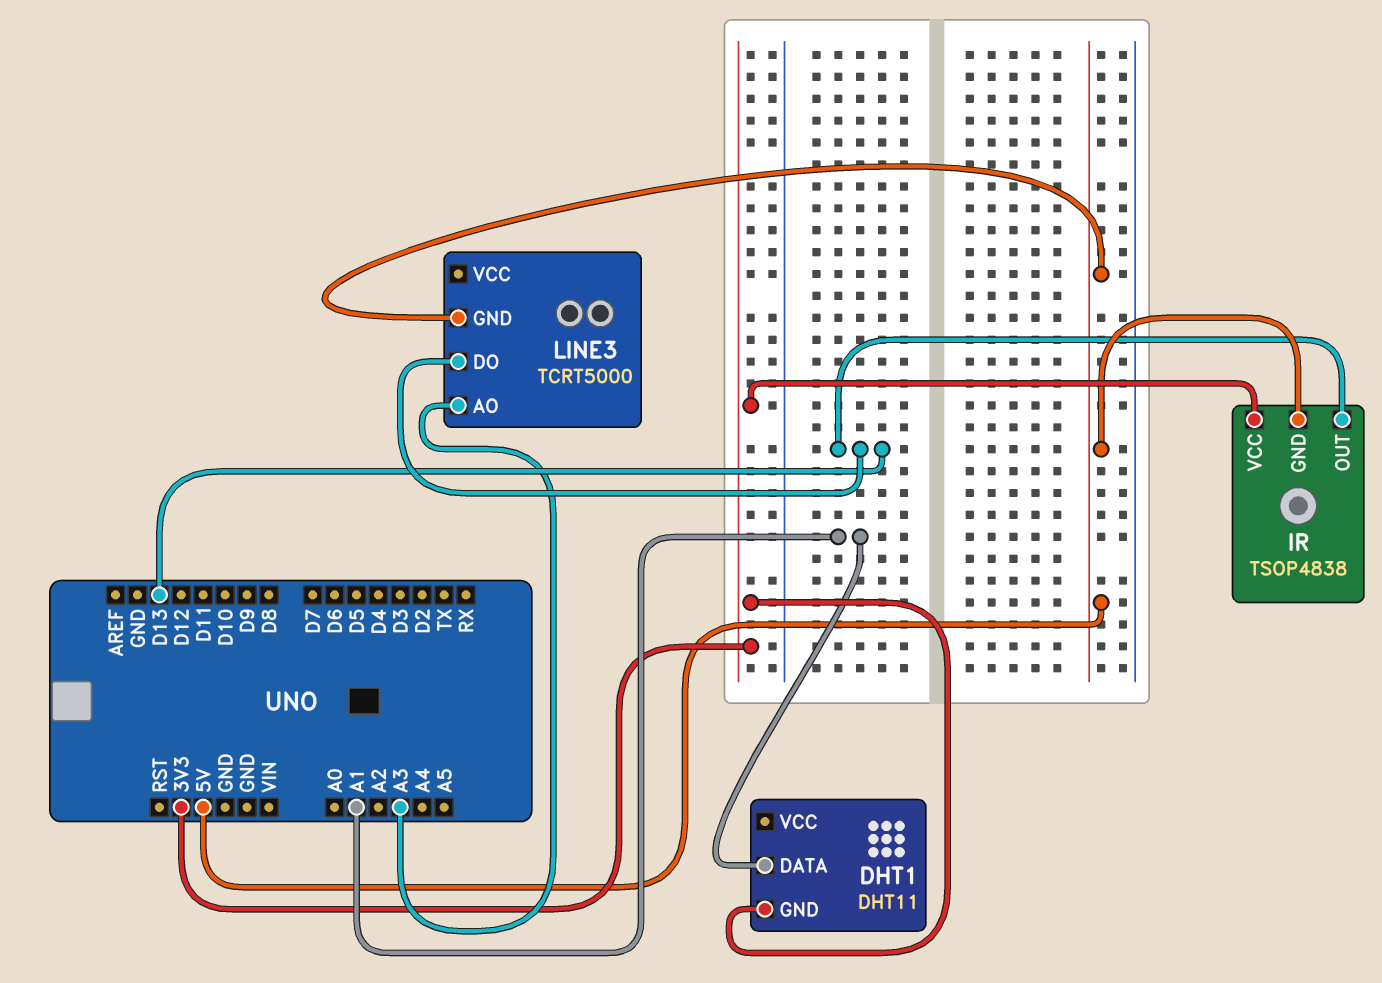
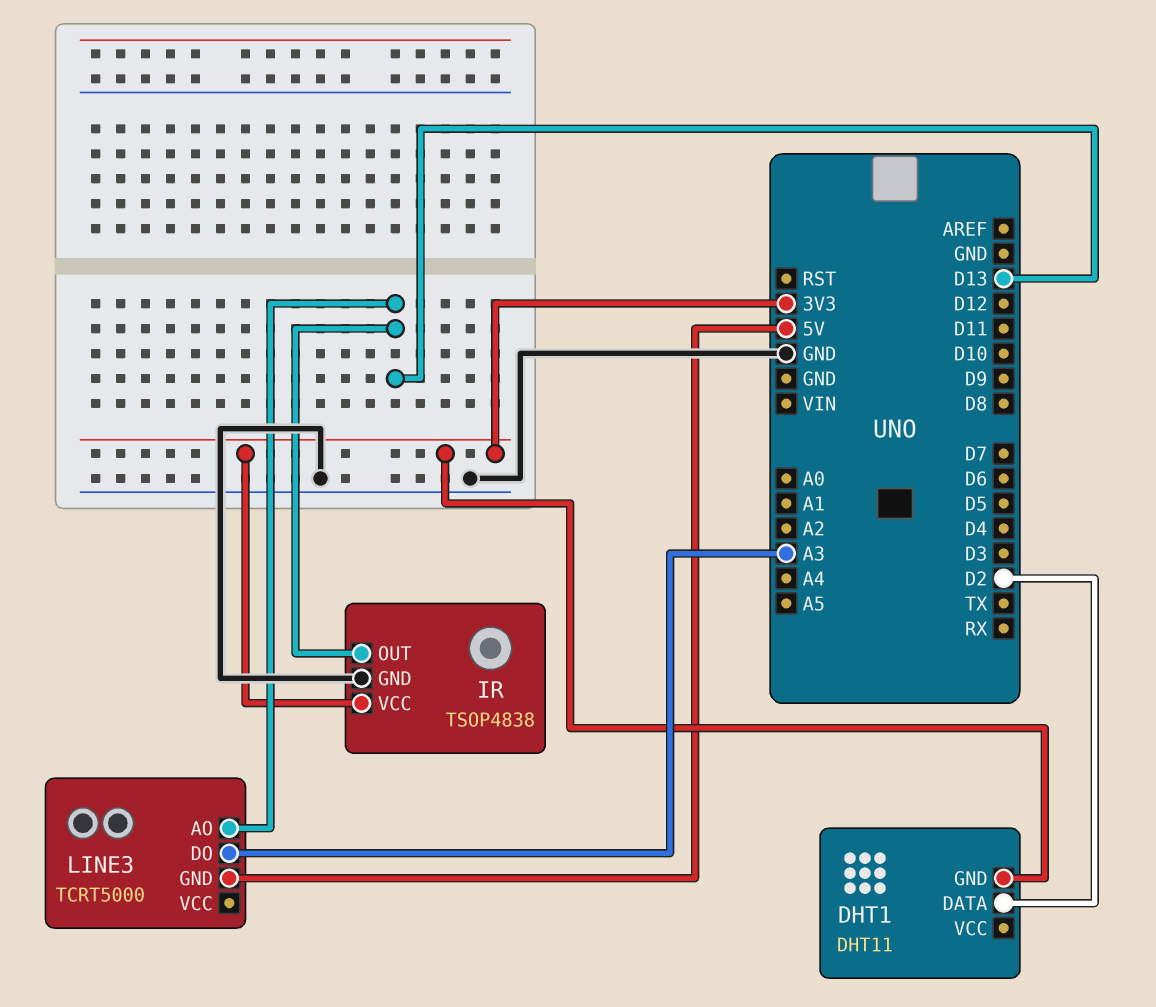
DHT1 pin DATA: A1 -> D2
IR pin GND: 5V -> GND
LINE3 pin AO: A3 -> D13
LINE3 pin DO: D13 -> A3

